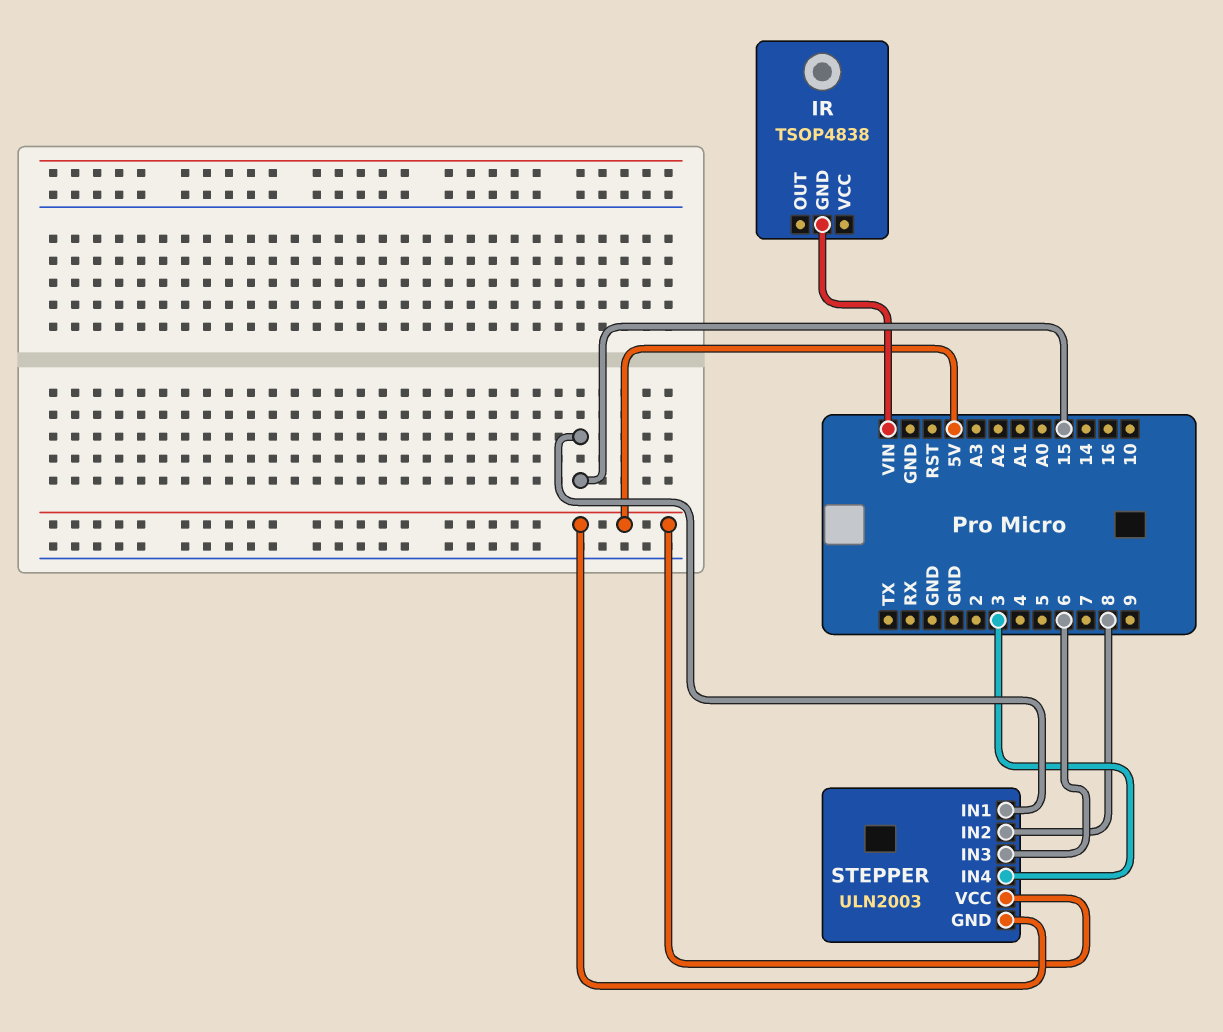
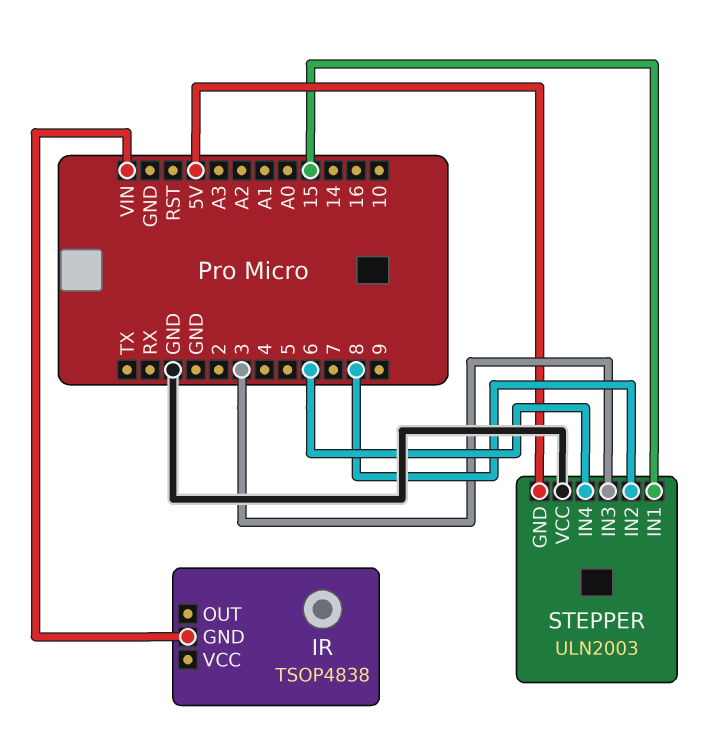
STEPPER pin IN3: 6 -> 3
STEPPER pin IN4: 3 -> 6
STEPPER pin VCC: 5V -> GND

